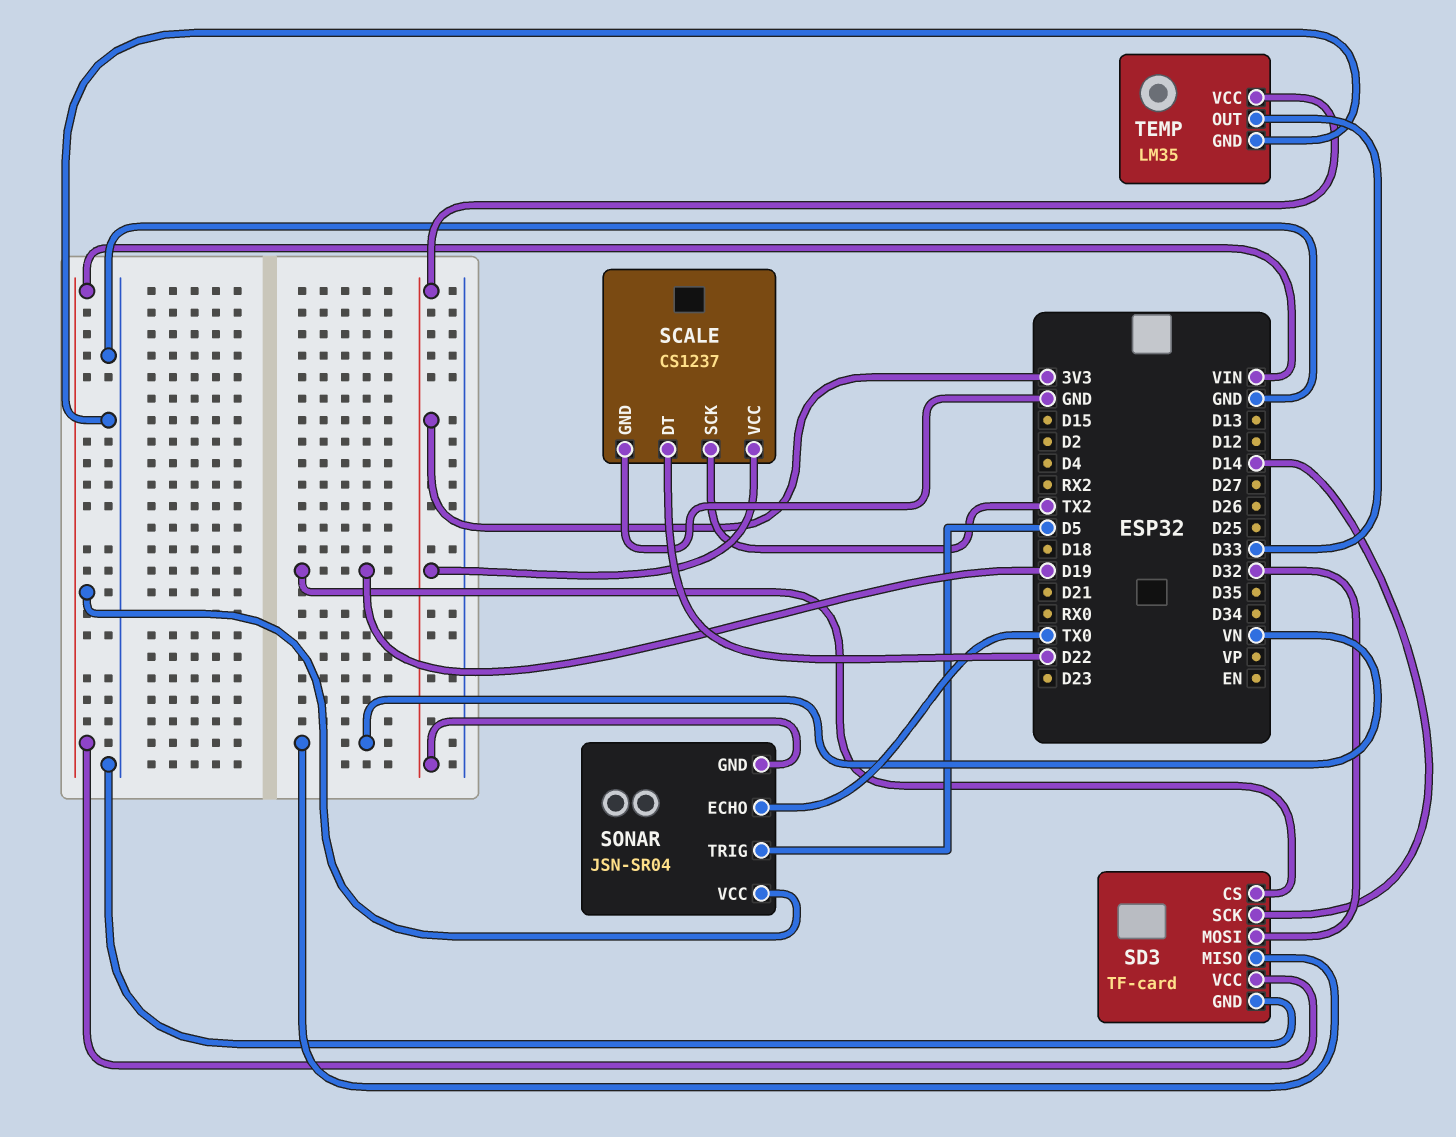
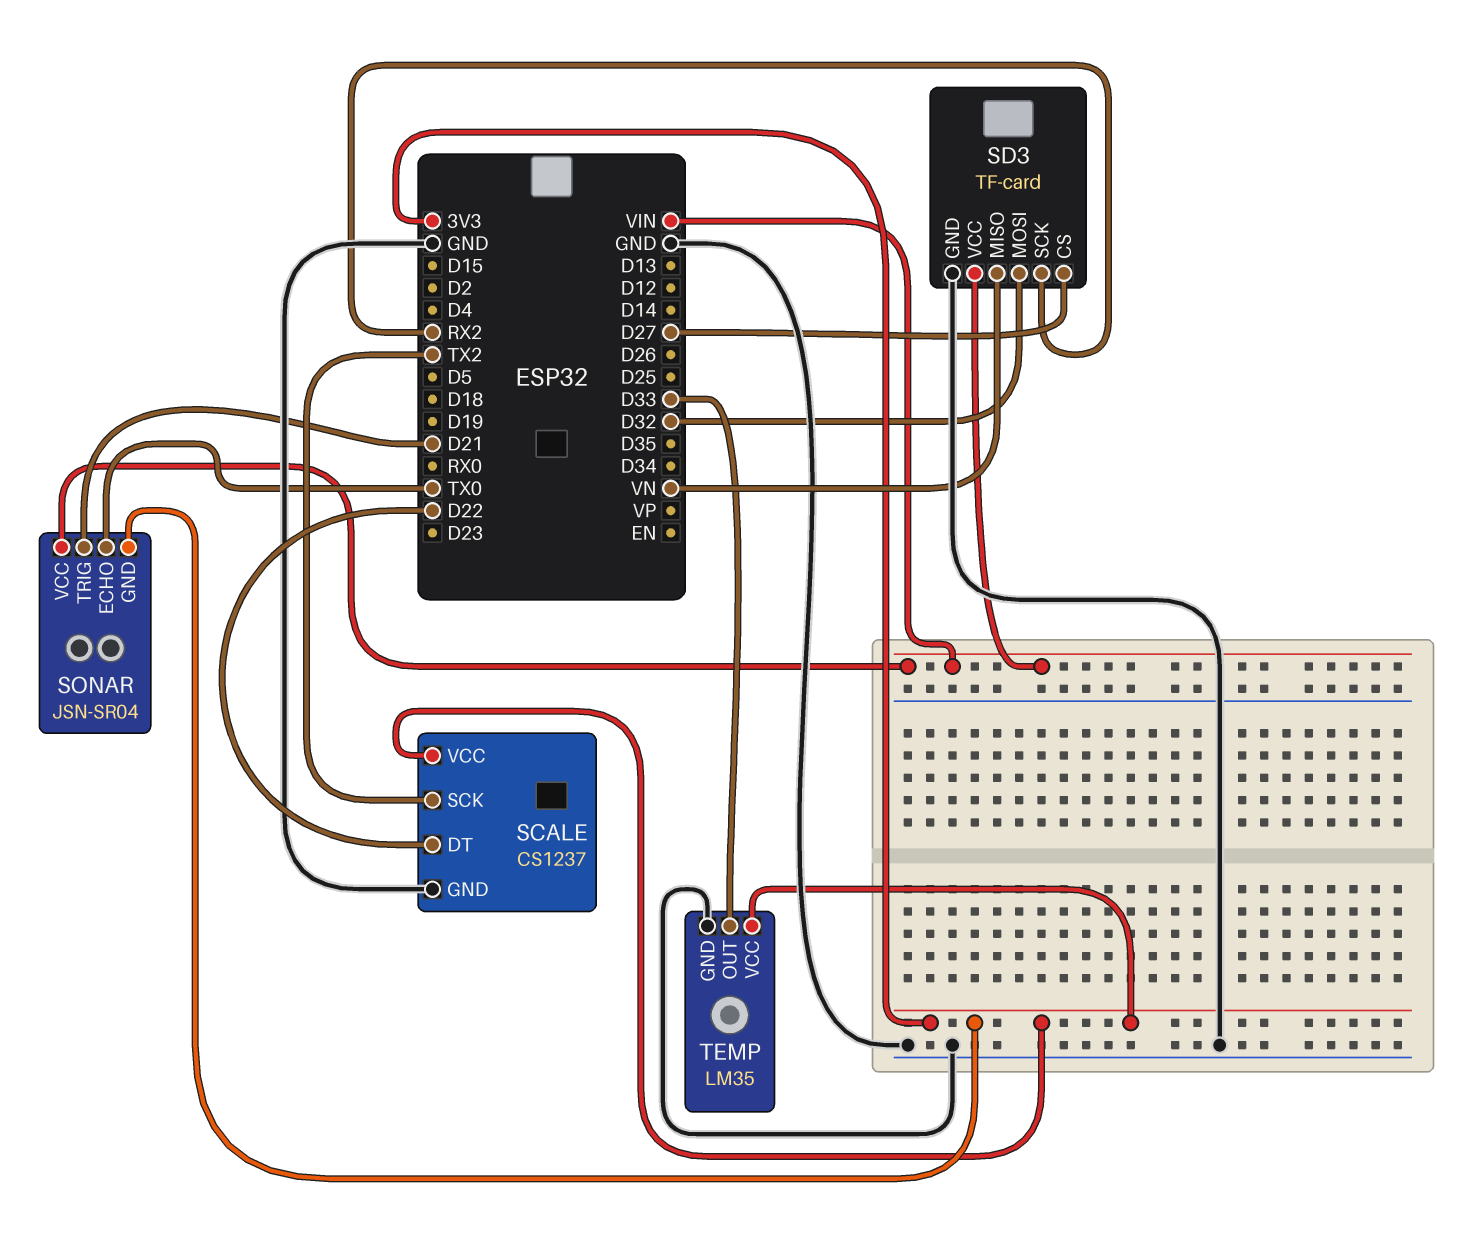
SD3 pin CS: D19 -> D27
SD3 pin SCK: D14 -> RX2
SONAR pin TRIG: D5 -> D21

